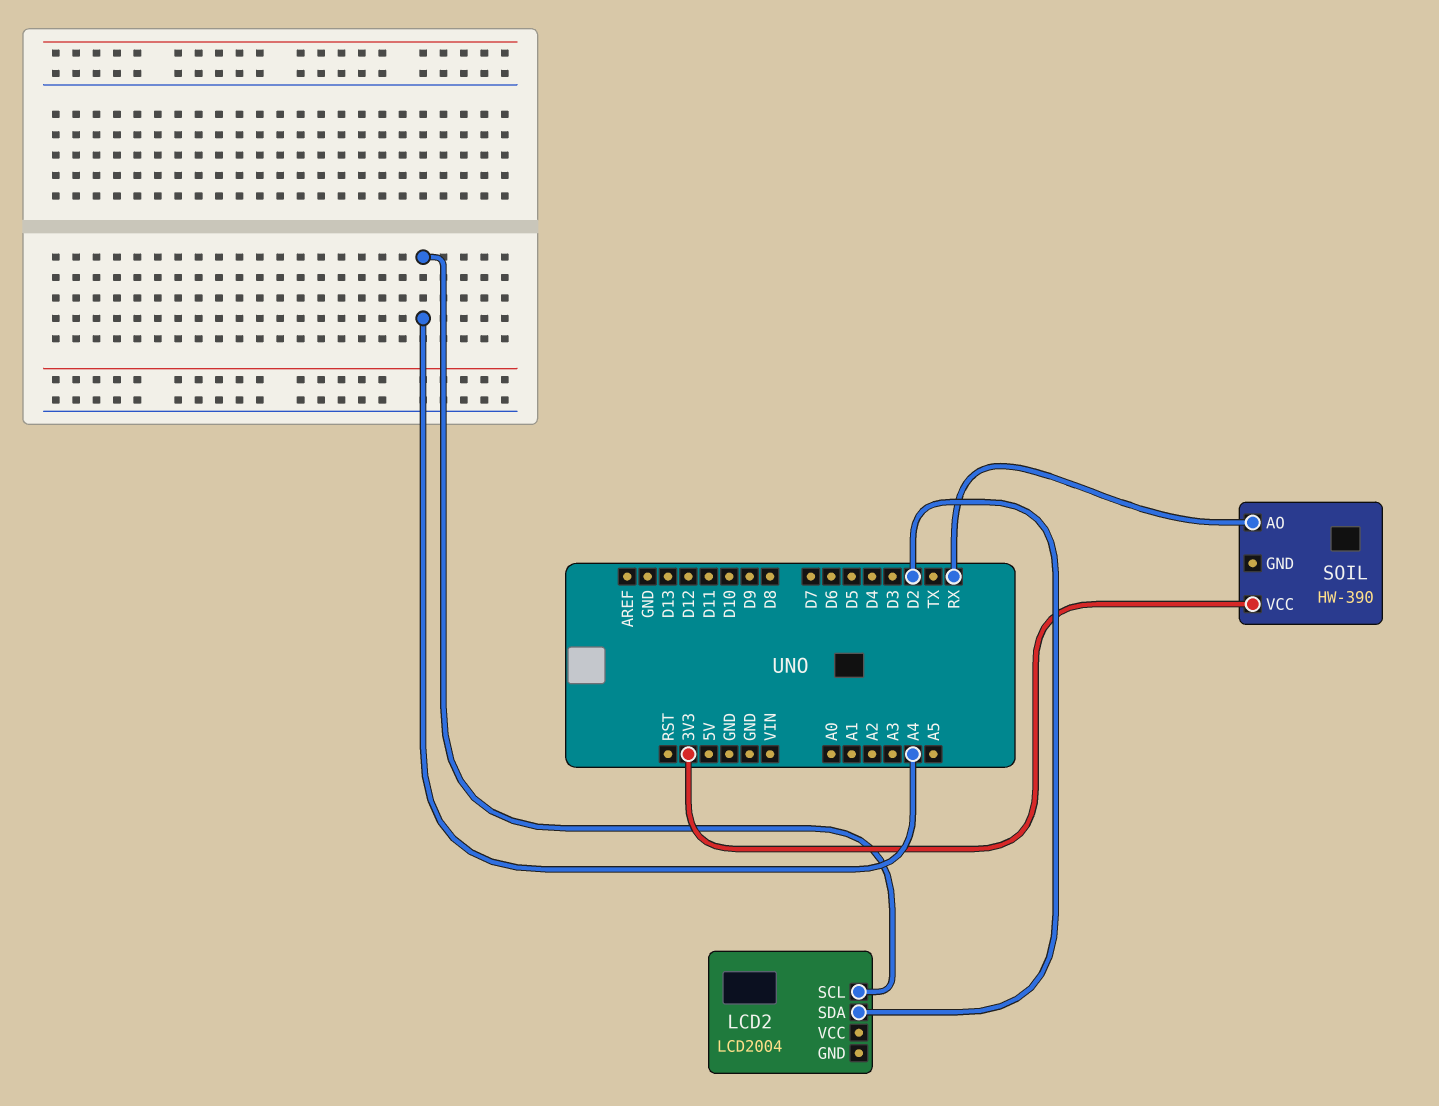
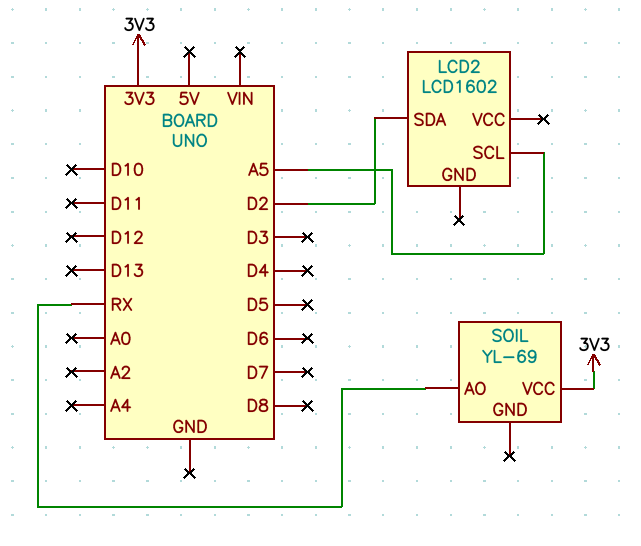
LCD2: LCD2004 -> LCD1602
LCD2 pin SCL: A4 -> A5
SOIL: HW-390 -> YL-69

